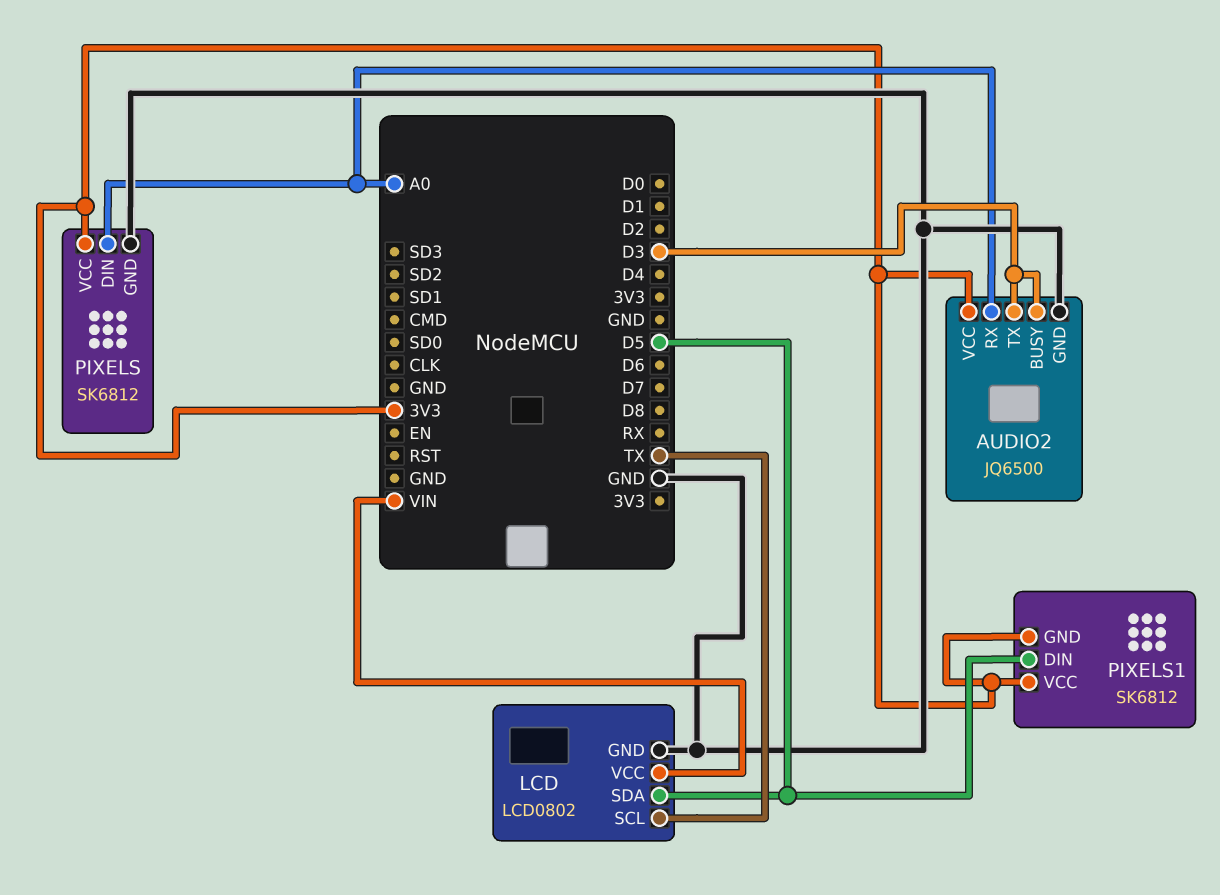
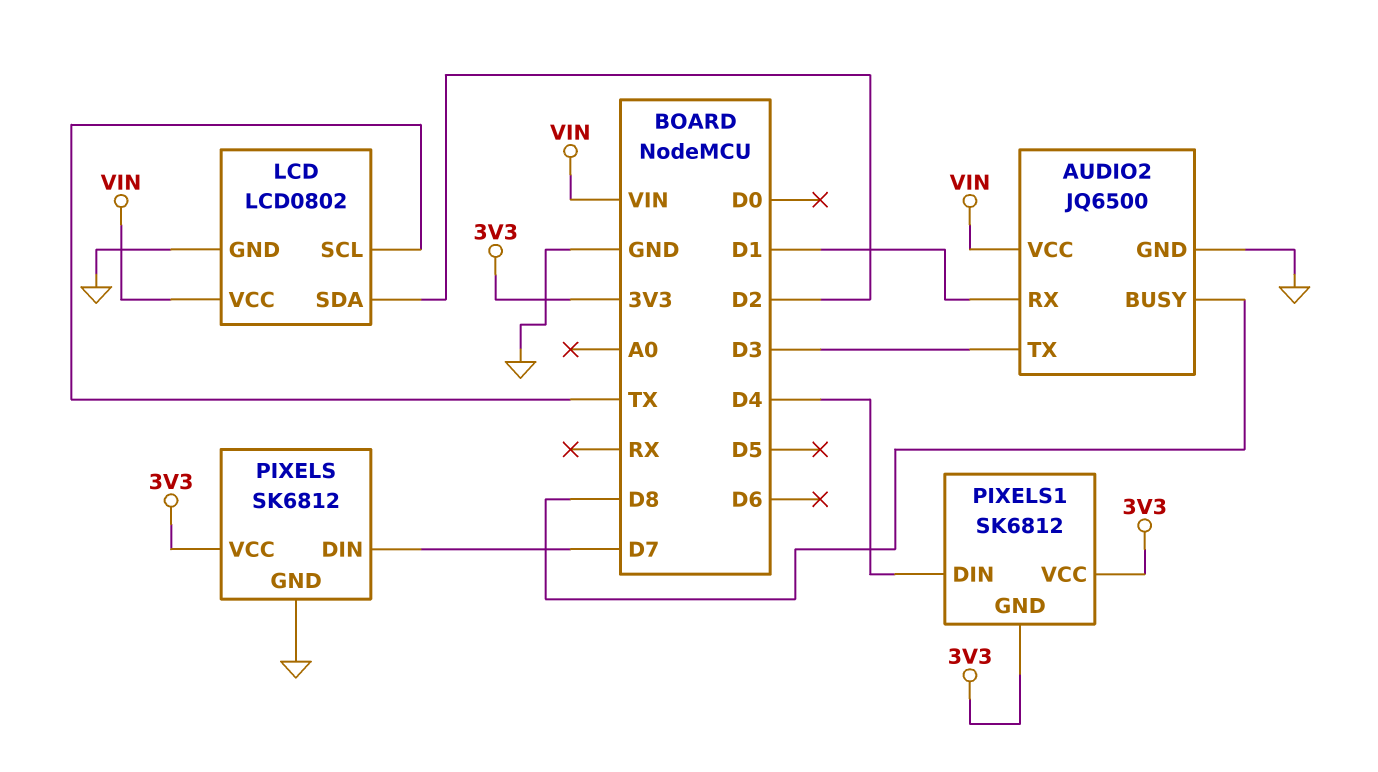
AUDIO2 pin BUSY: D3 -> D8
AUDIO2 pin RX: A0 -> D1
AUDIO2 pin VCC: 3V3 -> VIN
LCD pin SDA: D5 -> D2
PIXELS pin DIN: A0 -> D7
PIXELS1 pin DIN: D5 -> D4

